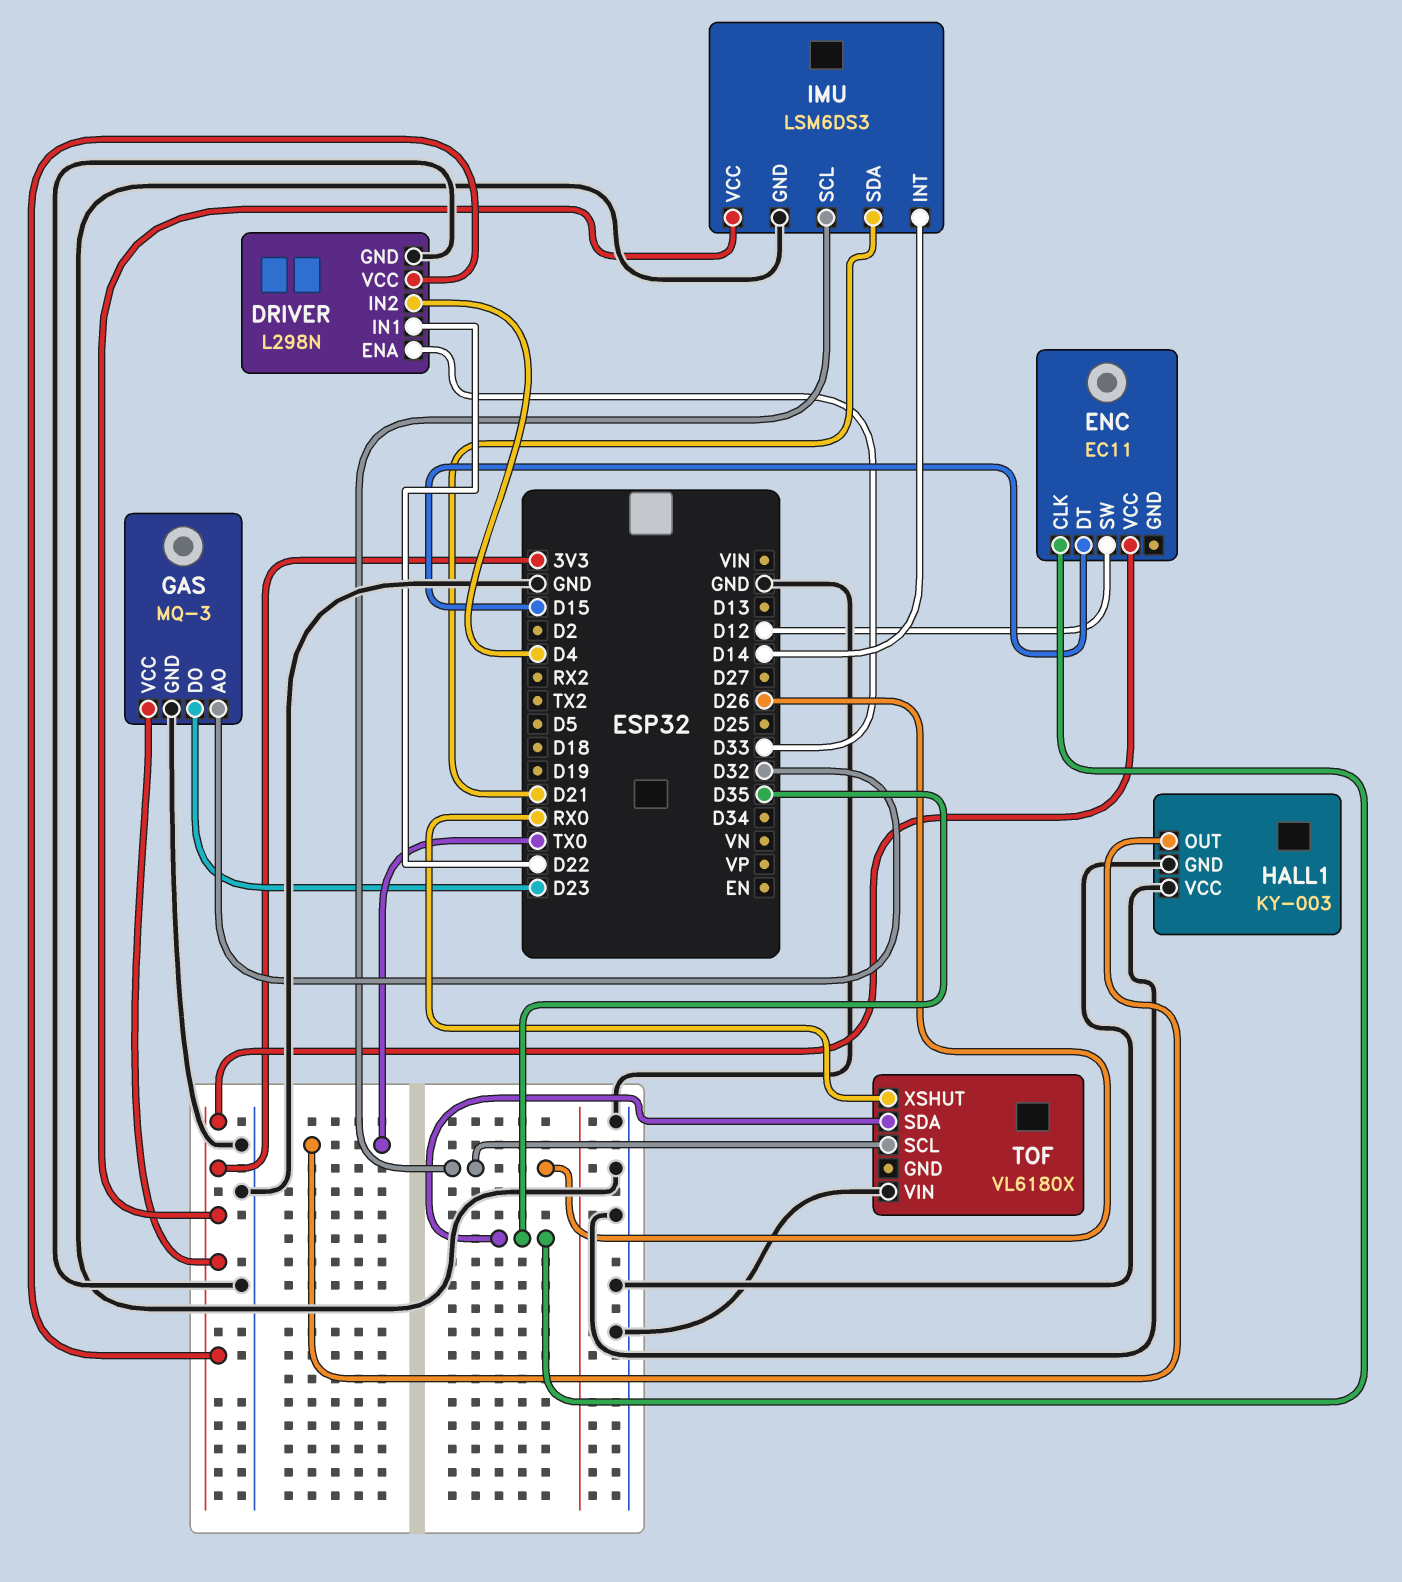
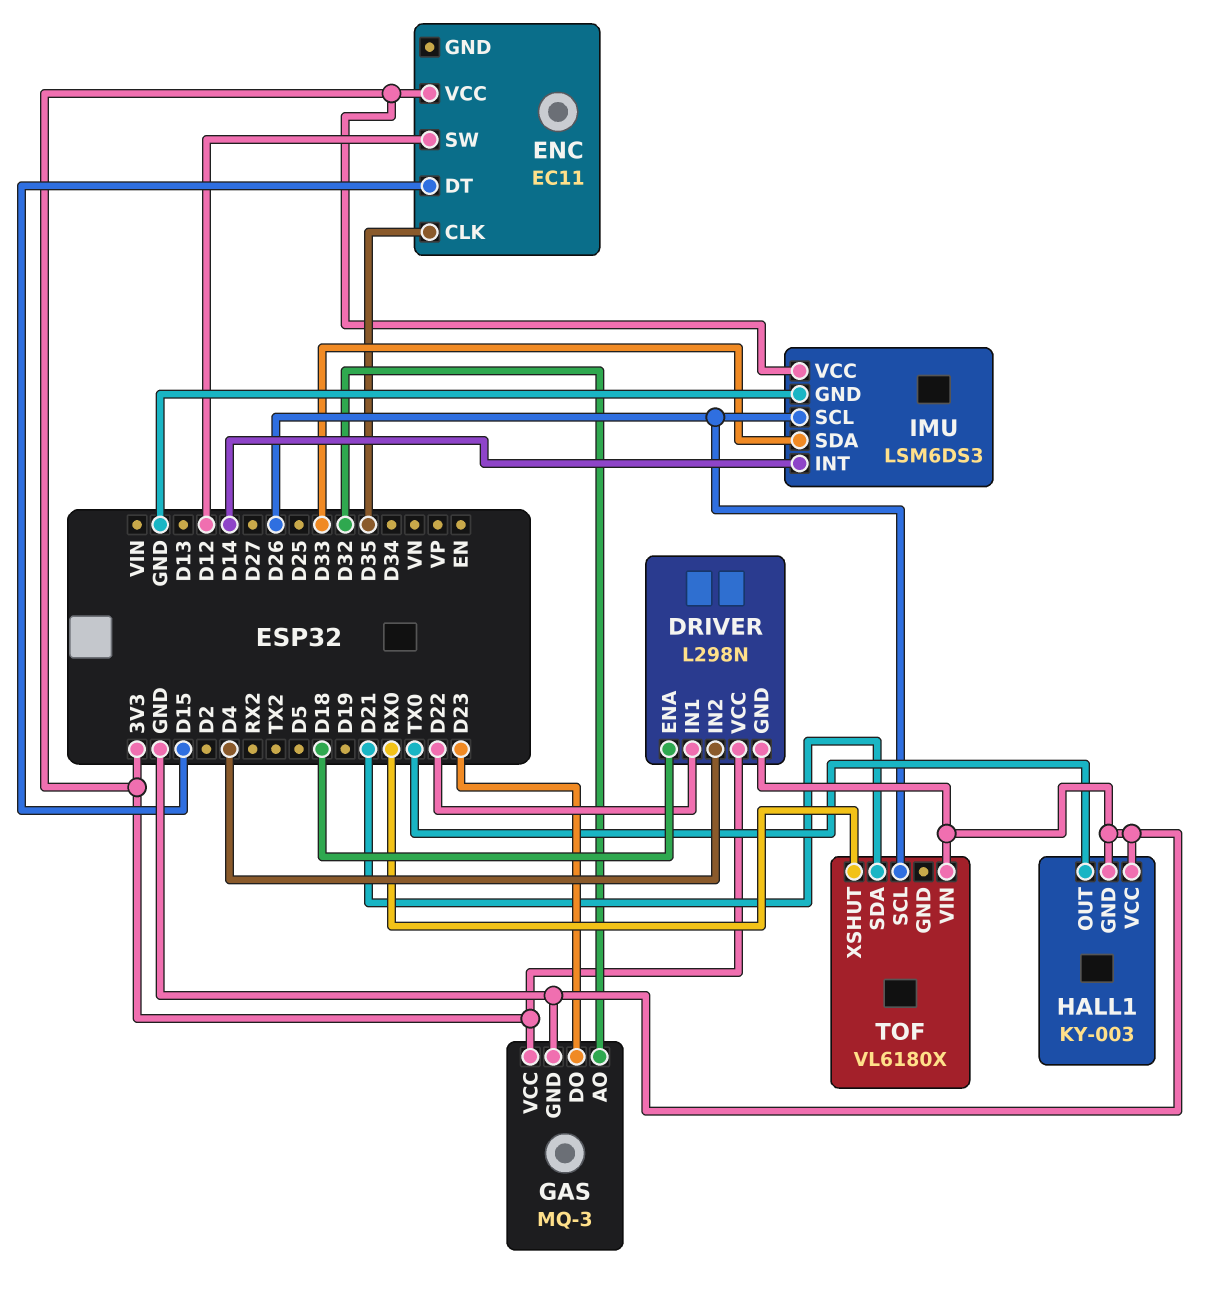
DRIVER pin ENA: D33 -> D18
IMU pin SDA: D21 -> D33
TOF pin SDA: D35 -> D21

